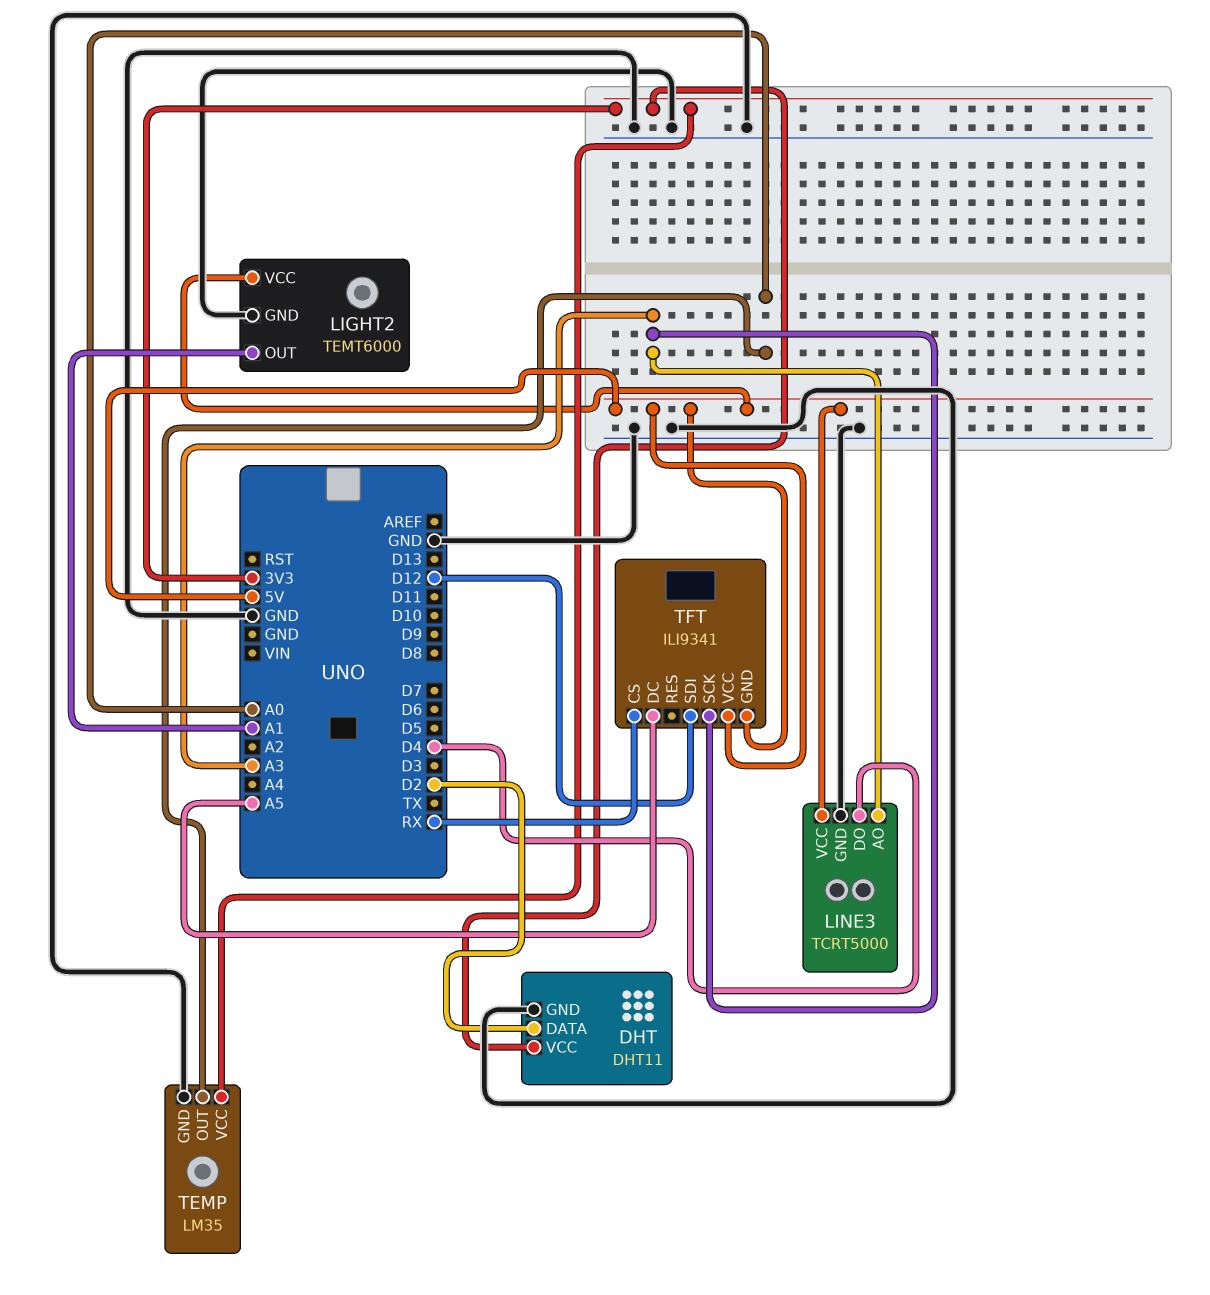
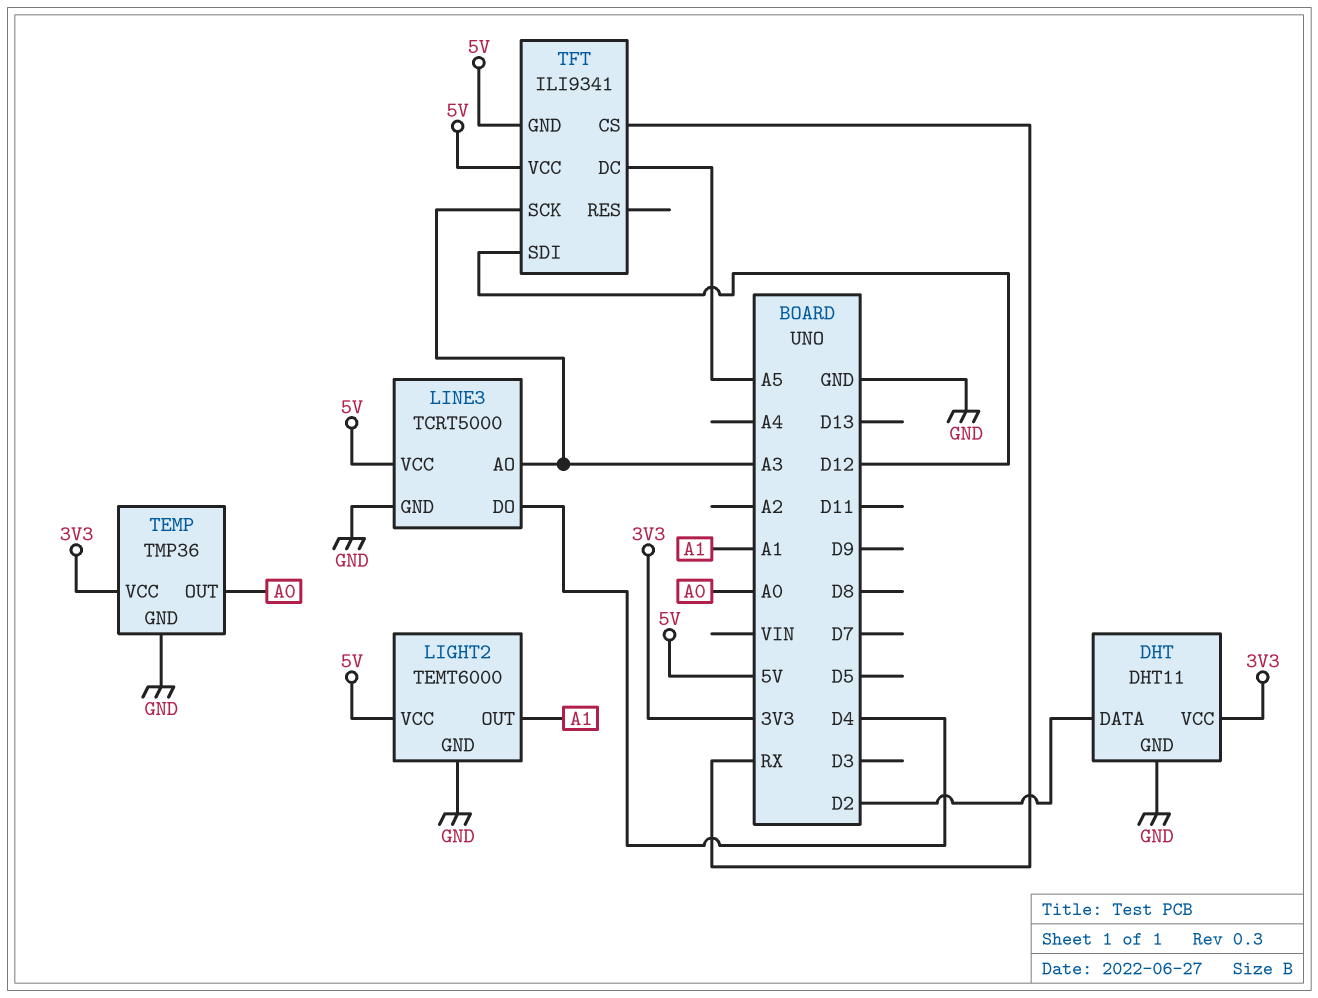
TEMP: LM35 -> TMP36

